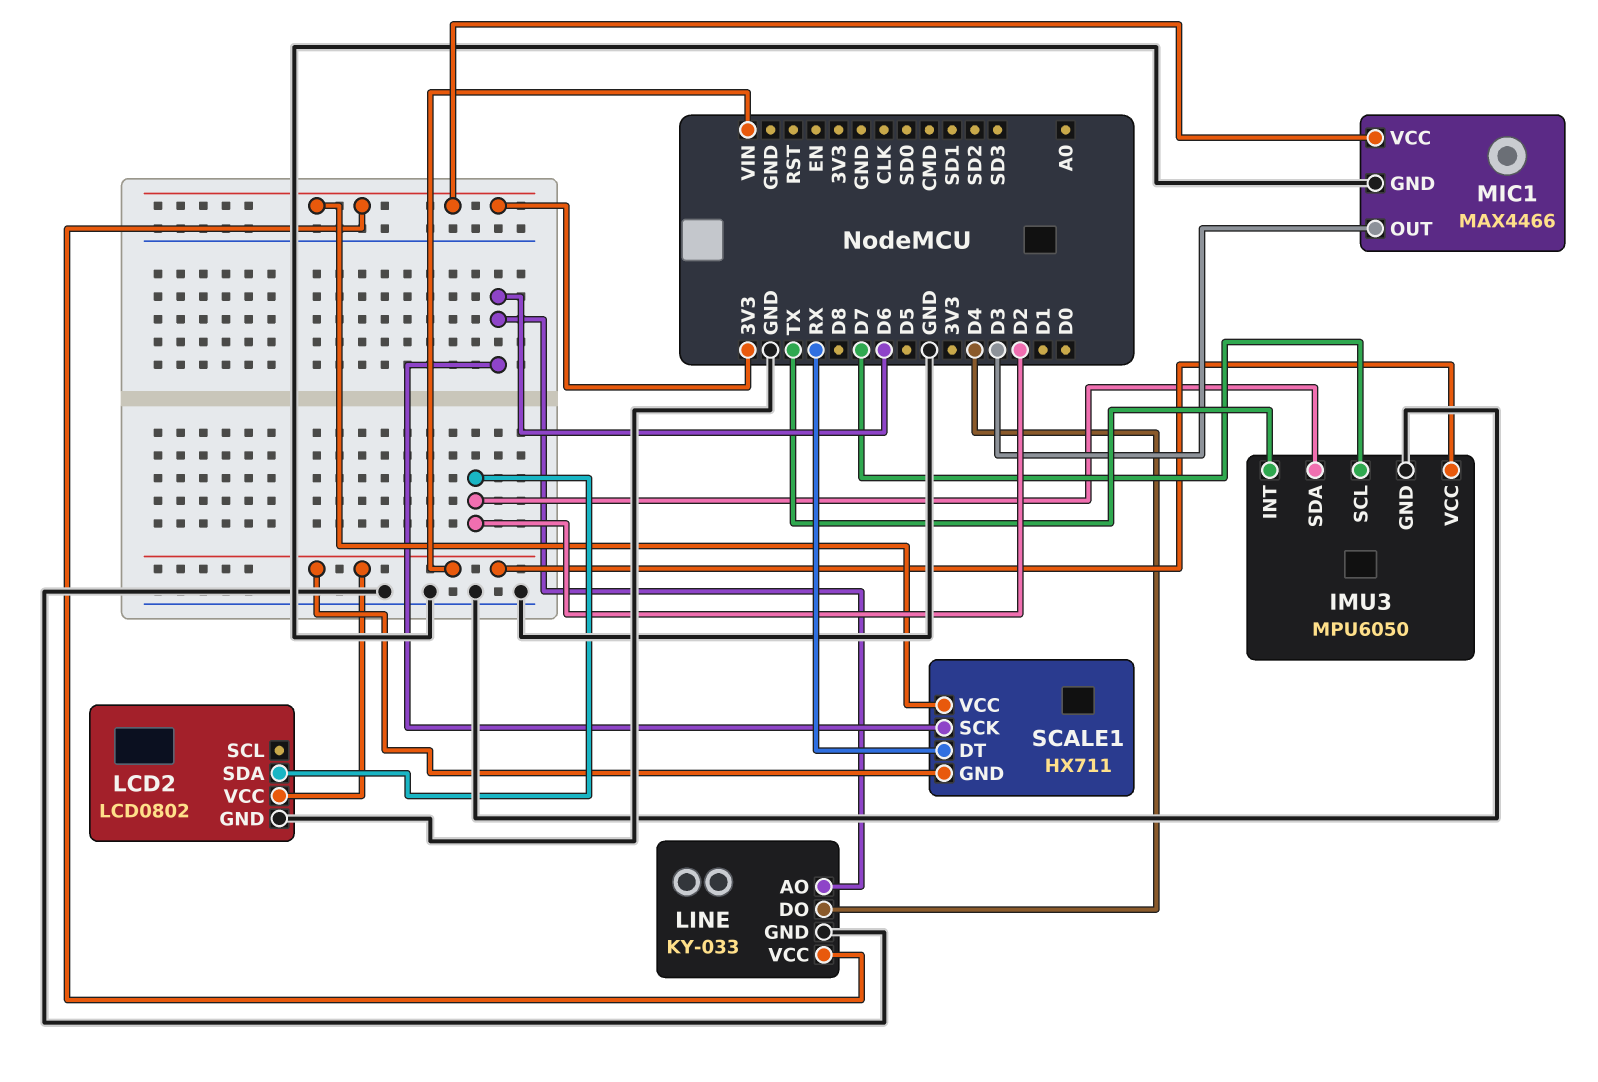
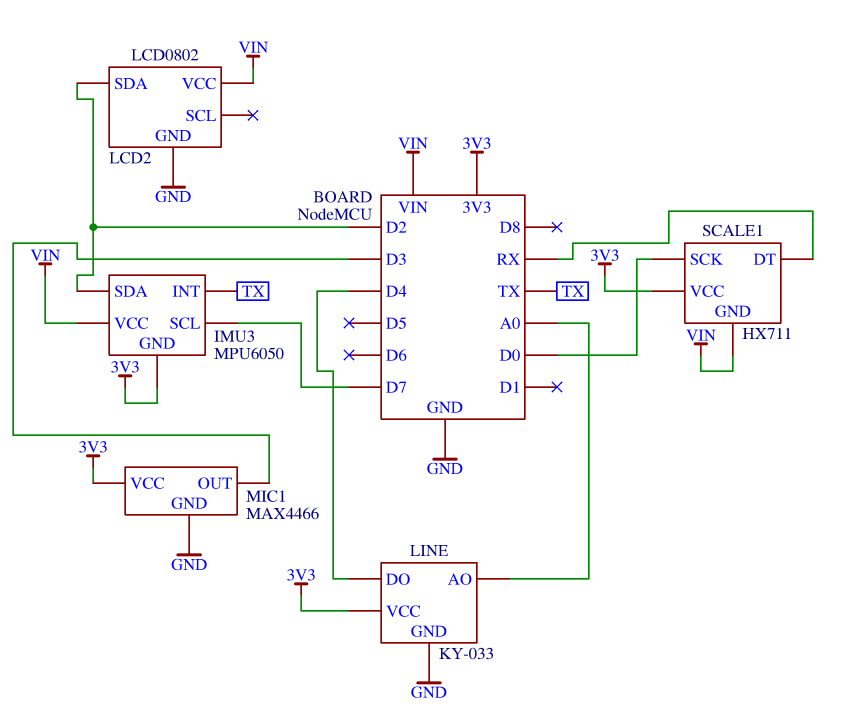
IMU3 pin GND: GND -> 3V3
LINE pin AO: D6 -> A0
SCALE1 pin SCK: D6 -> D0

